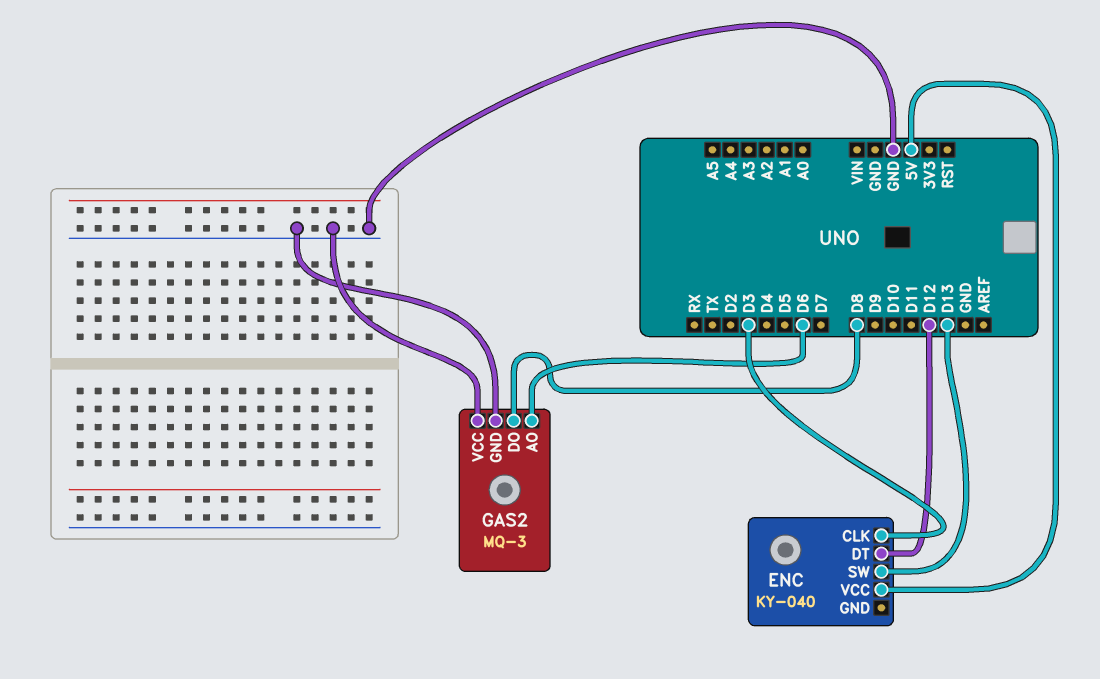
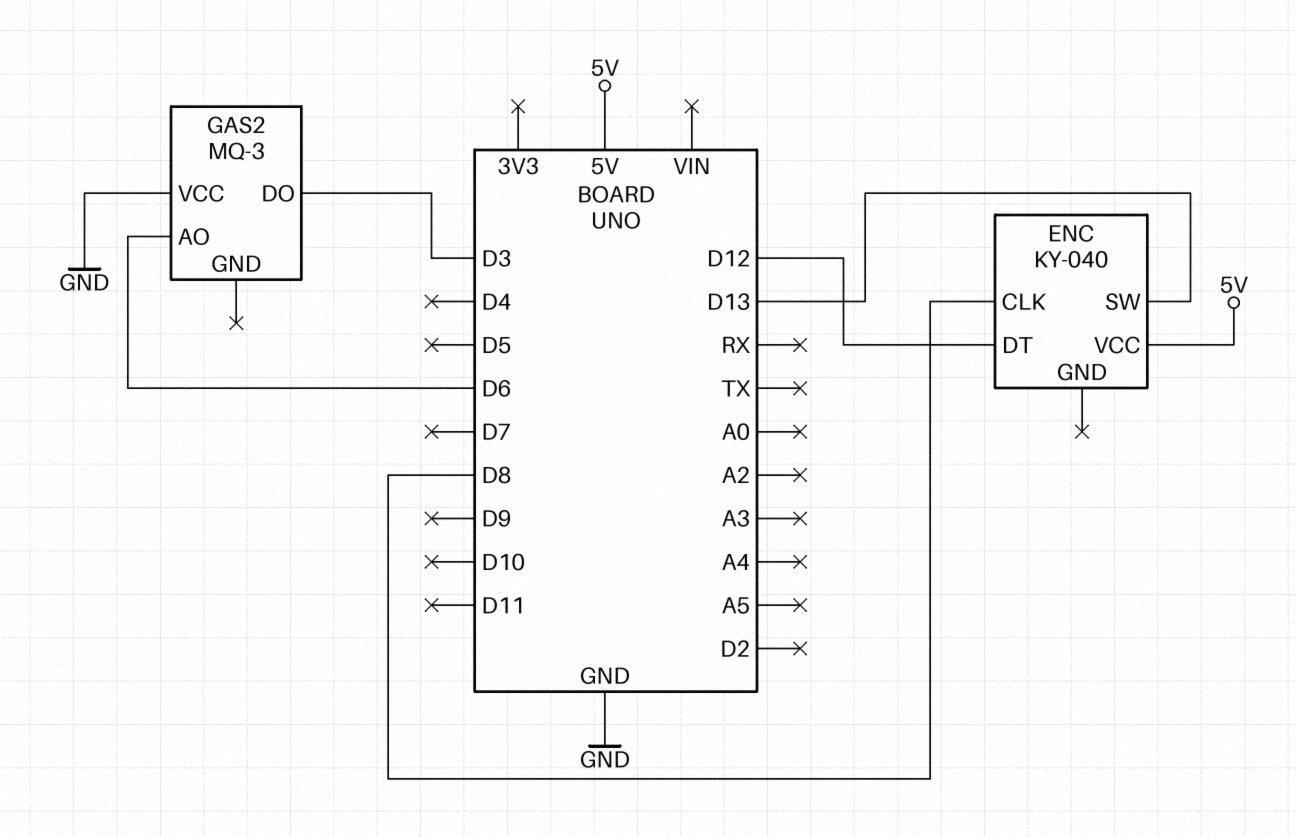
ENC pin CLK: D3 -> D8
GAS2 pin DO: D8 -> D3
GAS2 pin GND: GND -> none

